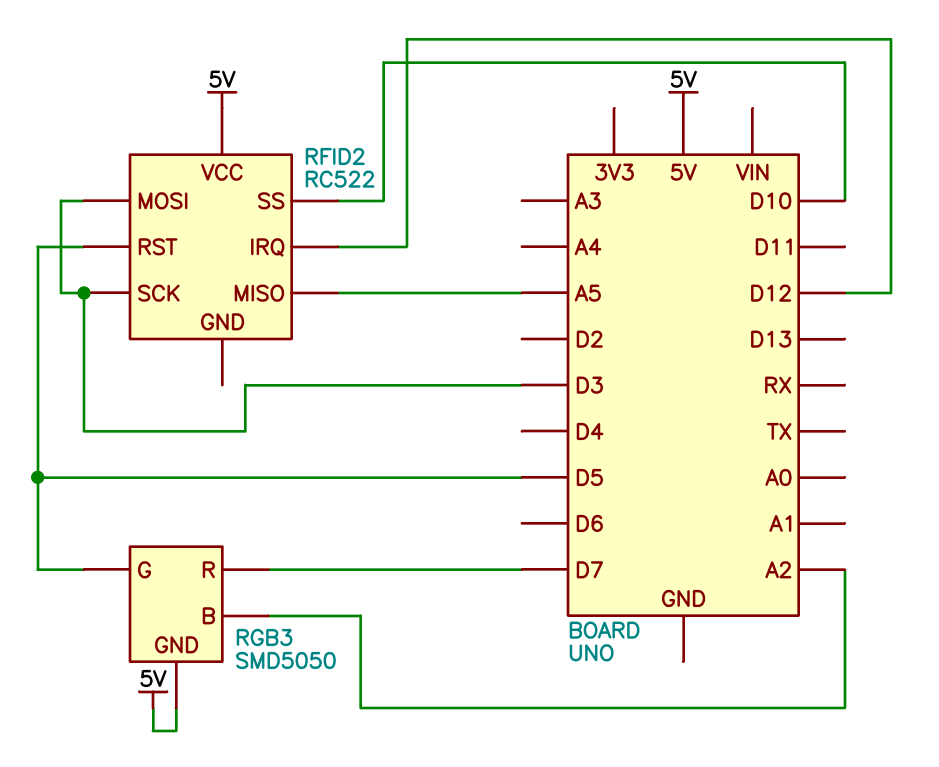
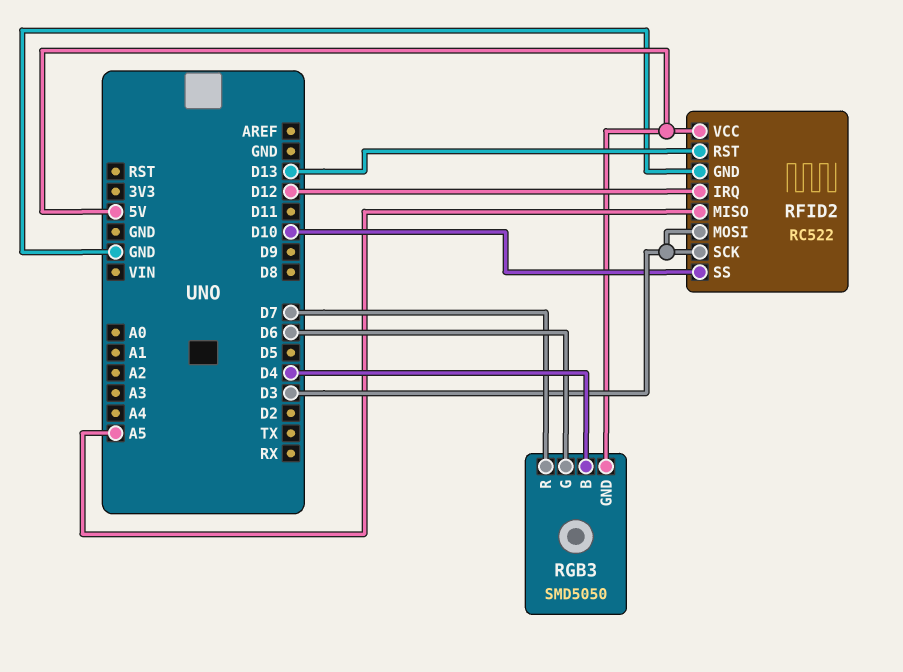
RFID2 pin GND: none -> GND
RFID2 pin RST: D5 -> D13
RGB3 pin B: A2 -> D4
RGB3 pin G: D5 -> D6

